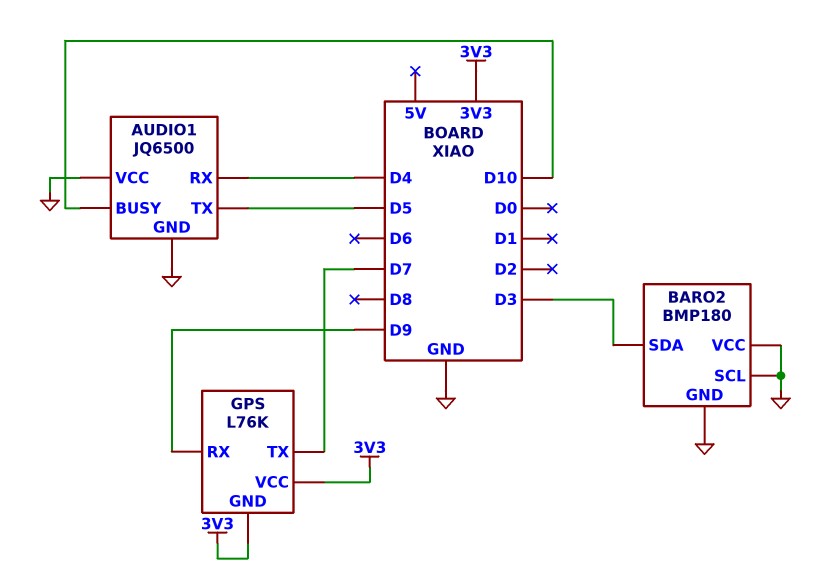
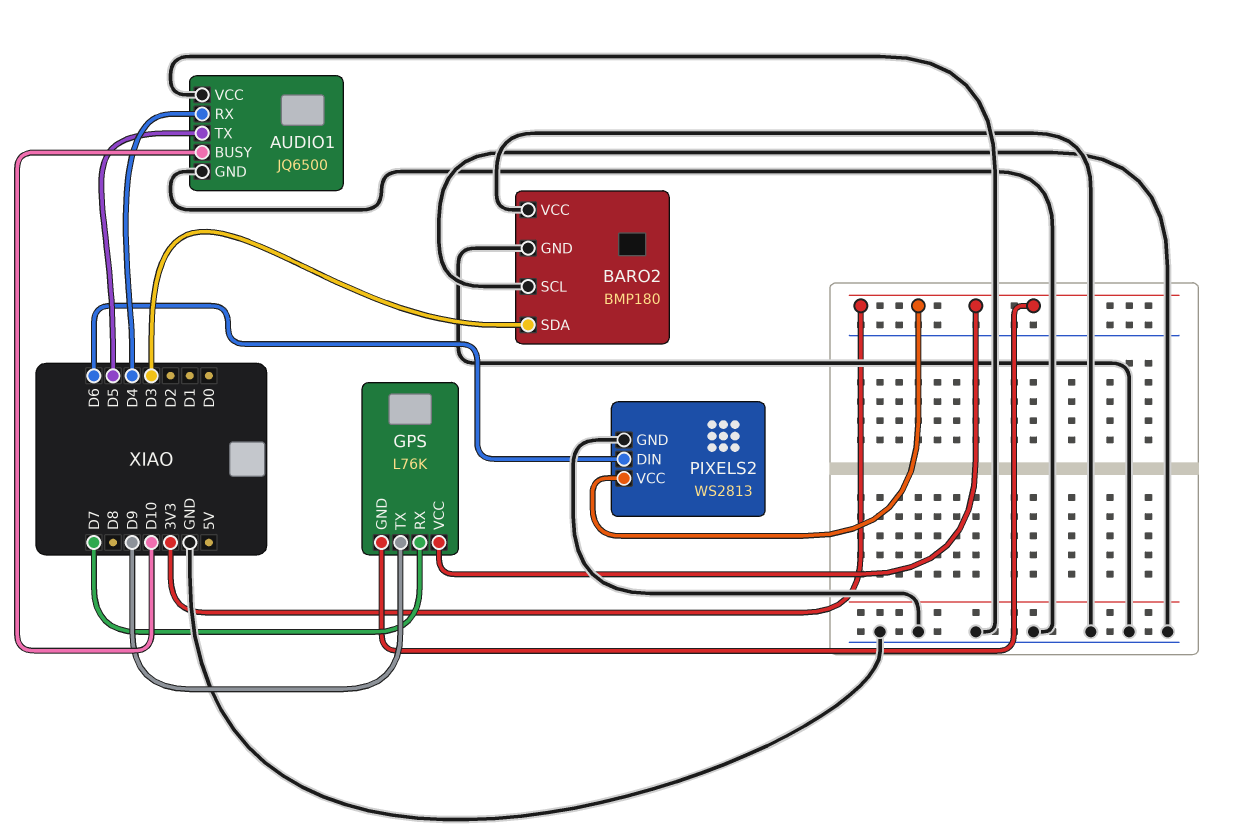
GPS pin RX: D9 -> D7
GPS pin TX: D7 -> D9
PIXELS2: none -> WS2813
PIXELS2 pin DIN: none -> D6
PIXELS2 pin GND: none -> GND
PIXELS2 pin VCC: none -> 3V3

